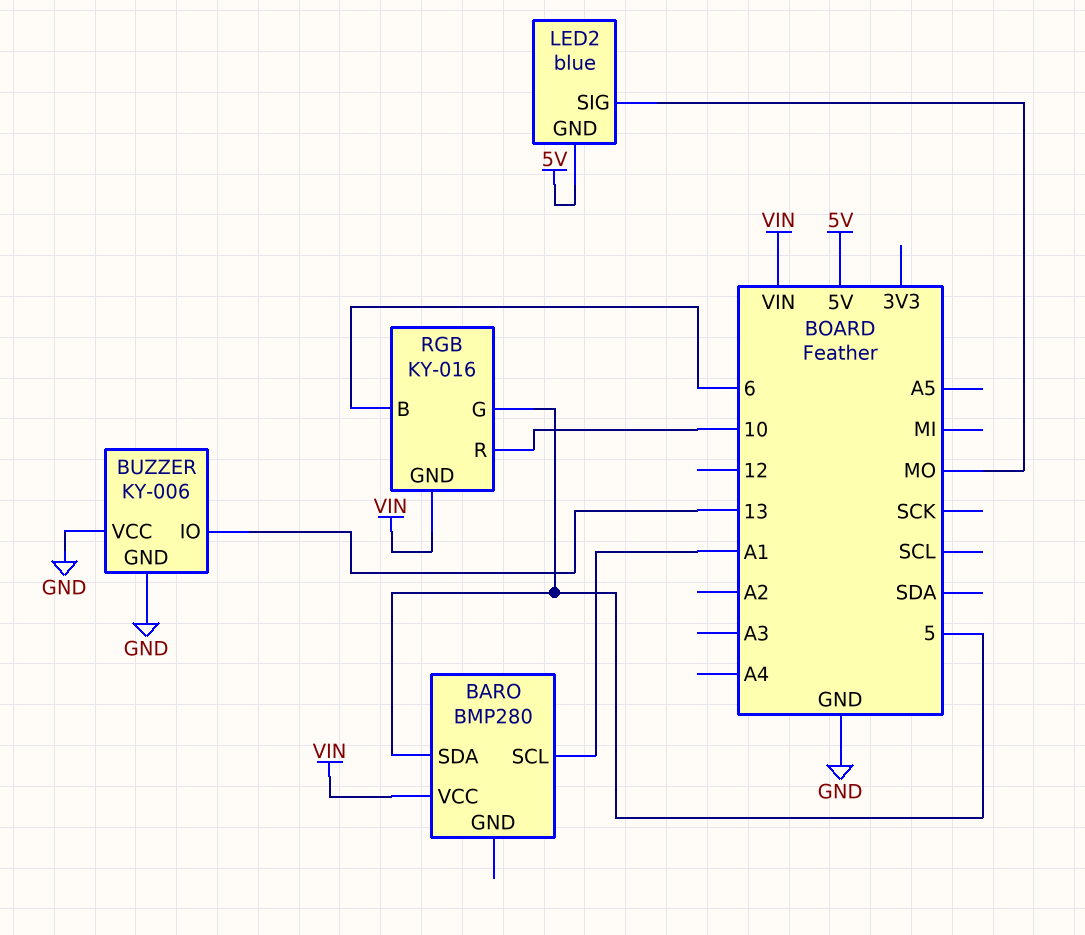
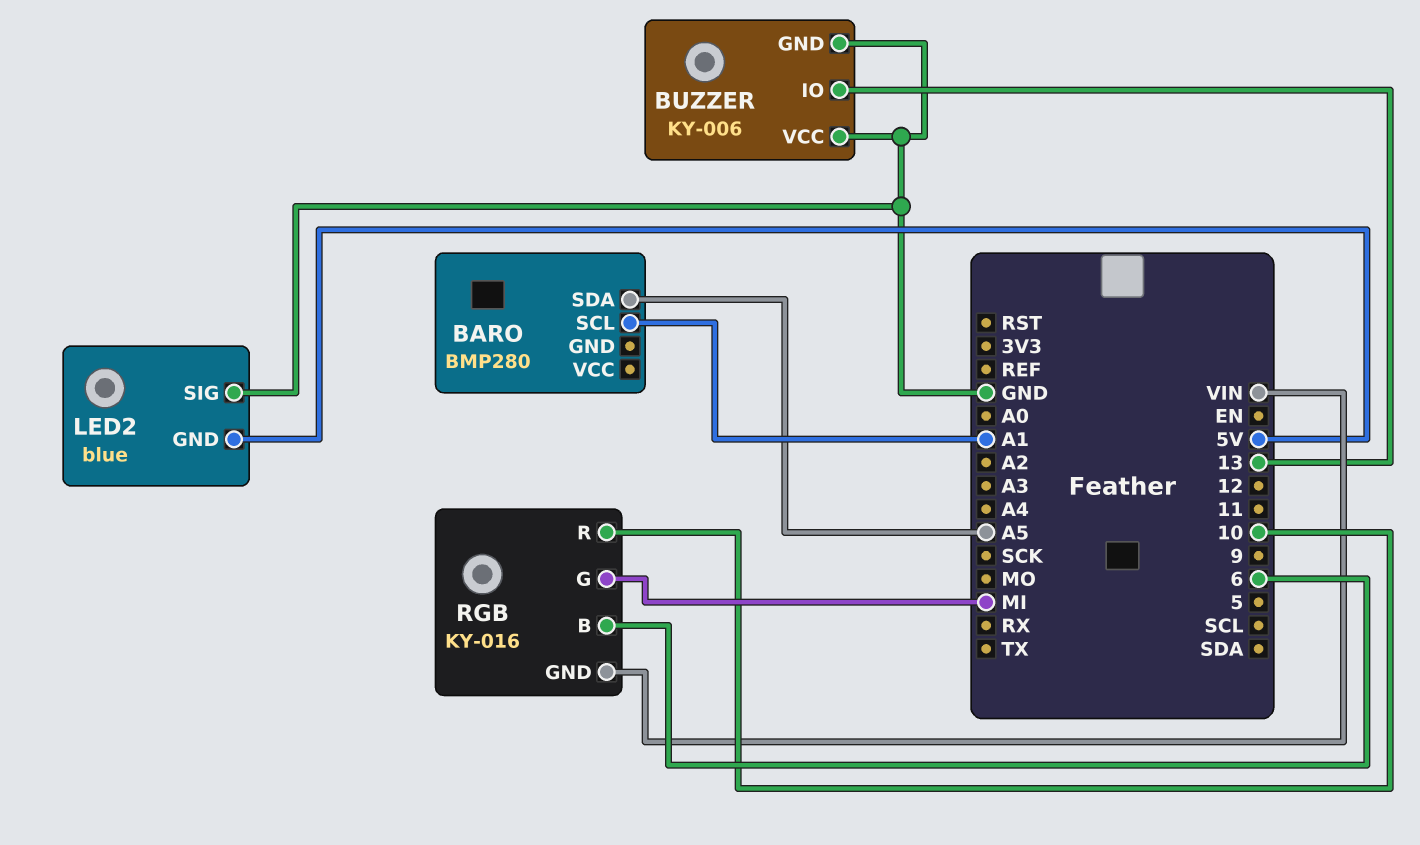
BARO pin SDA: 5 -> A5
BARO pin VCC: VIN -> none
LED2 pin SIG: MO -> GND
RGB pin G: 5 -> MI

